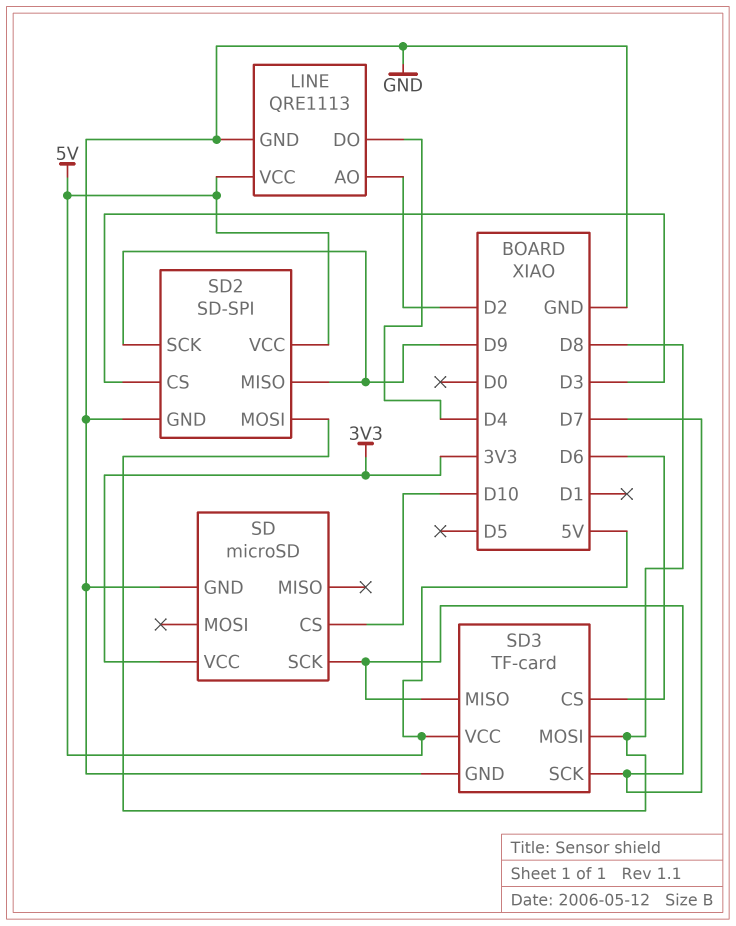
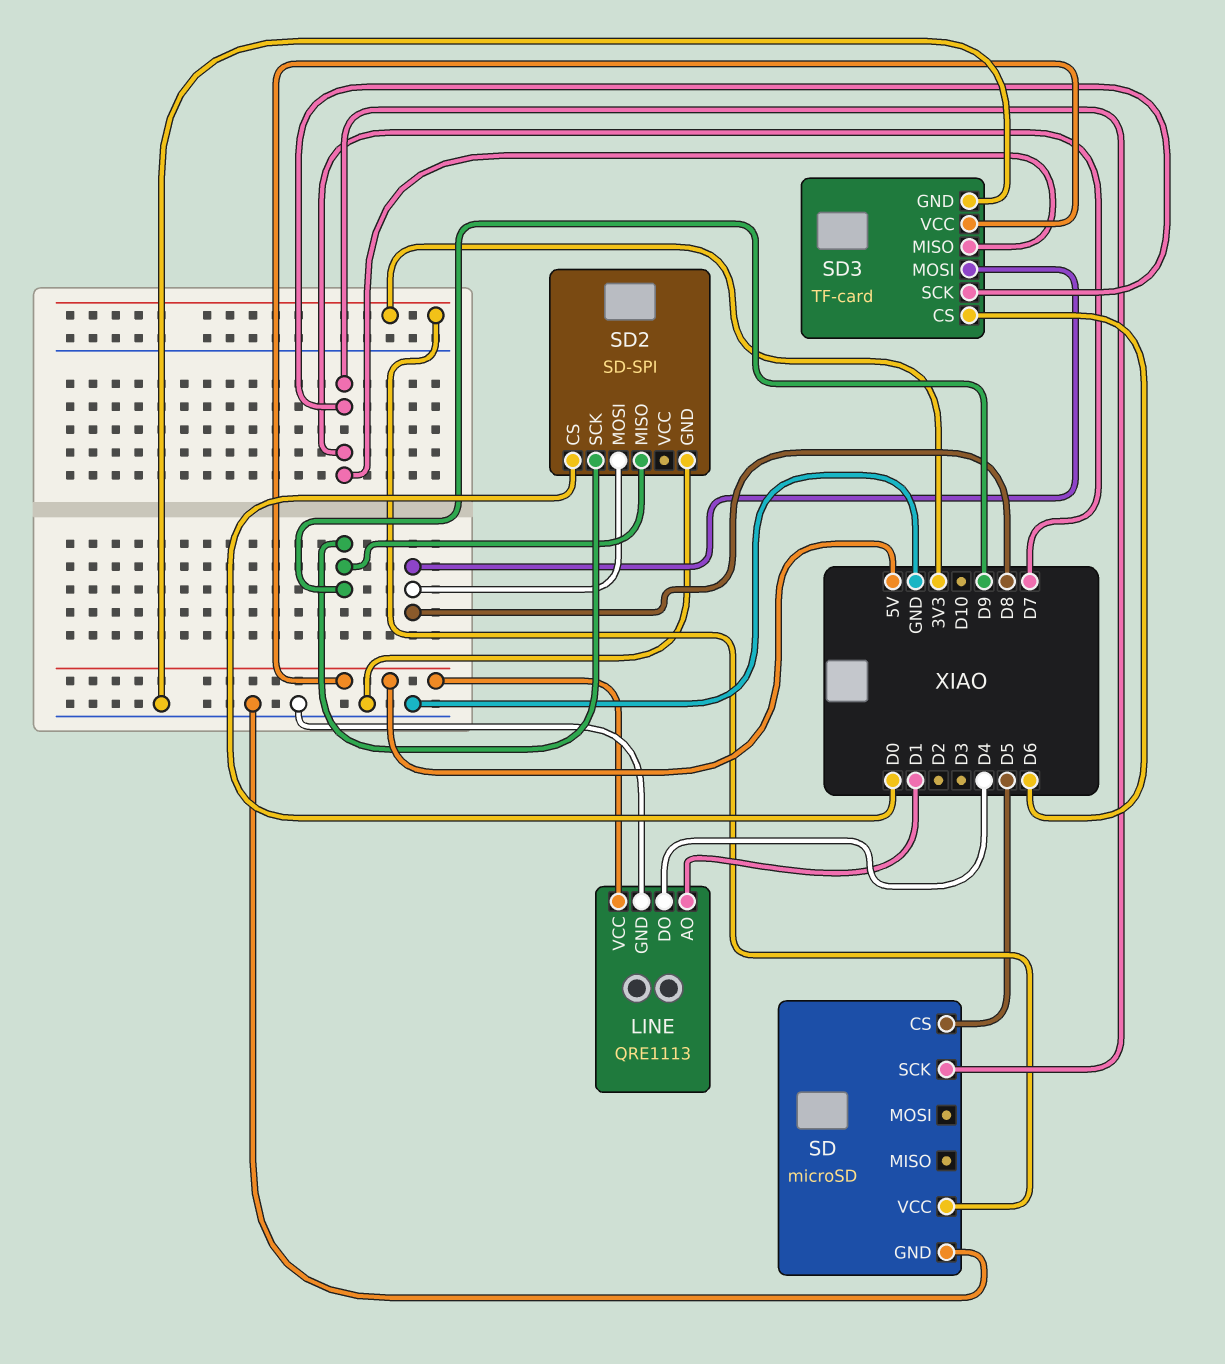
LINE pin AO: D2 -> D1
SD pin CS: D10 -> D5
SD2 pin CS: D3 -> D0
SD2 pin VCC: 5V -> none

